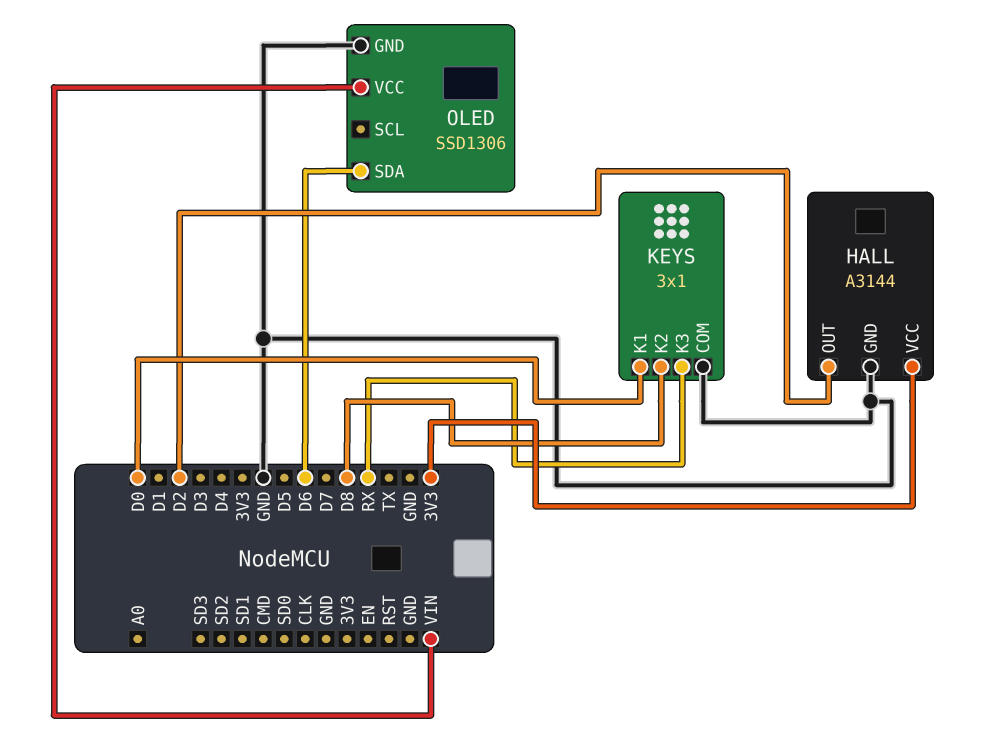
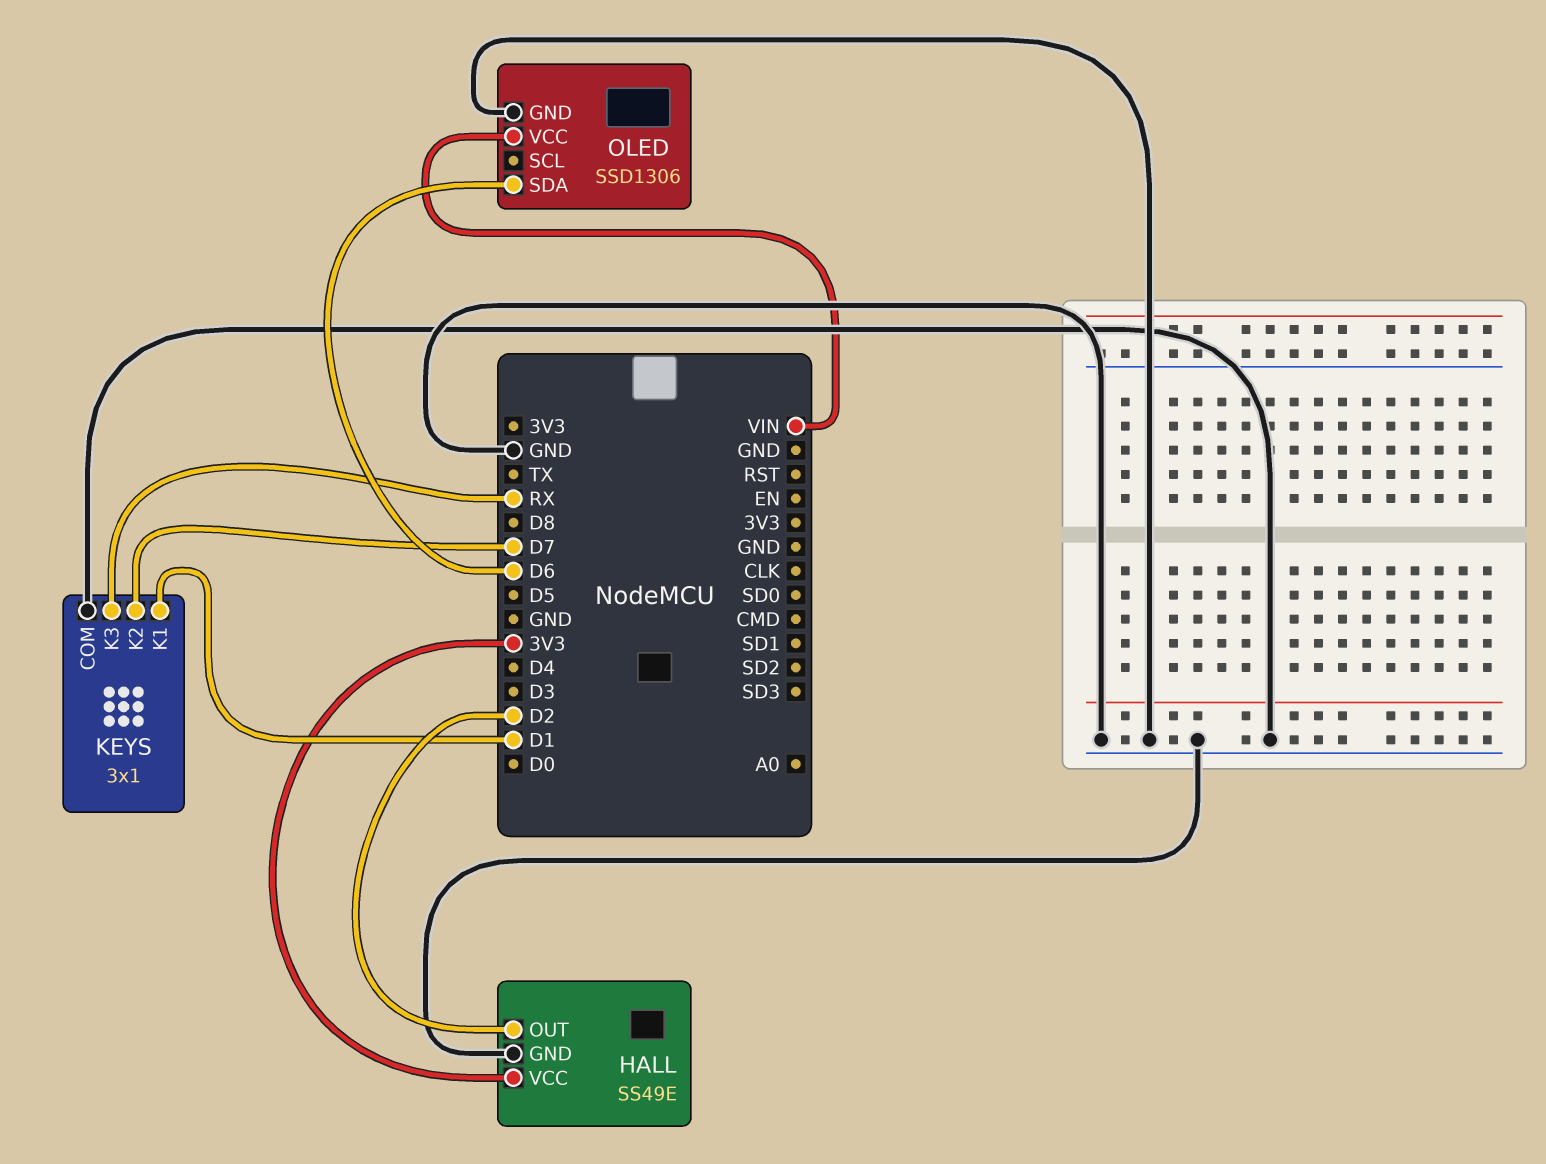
HALL: A3144 -> SS49E
KEYS pin K1: D0 -> D1
KEYS pin K2: D8 -> D7

